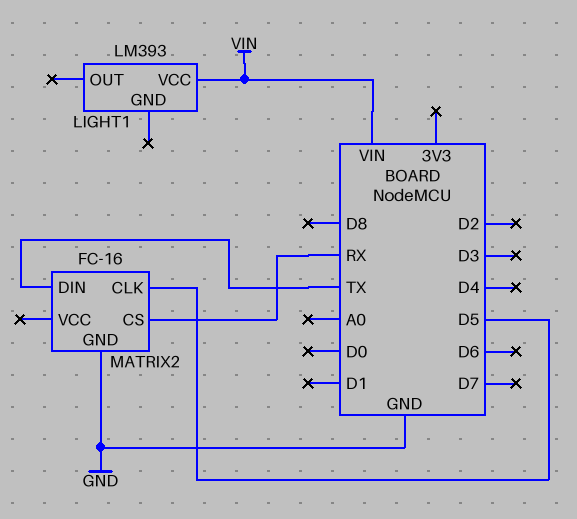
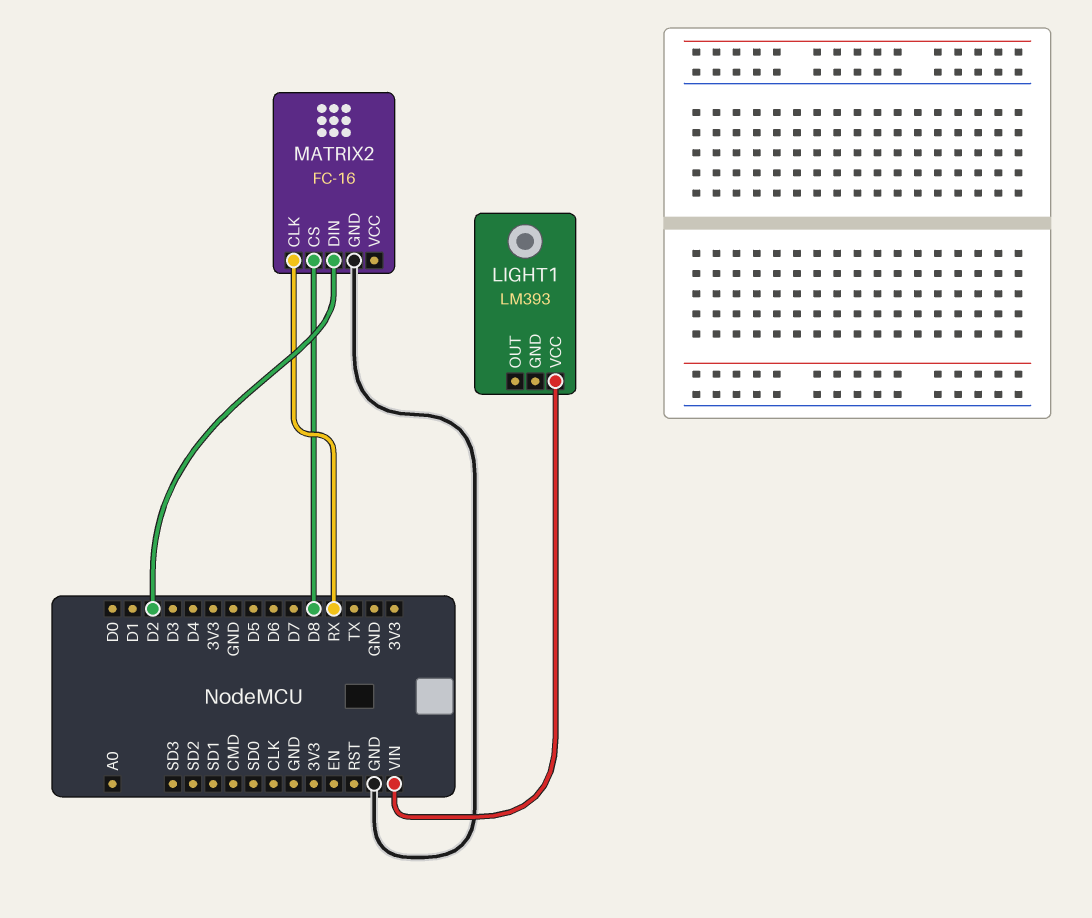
MATRIX2 pin CLK: D5 -> RX
MATRIX2 pin CS: RX -> D8
MATRIX2 pin DIN: TX -> D2

